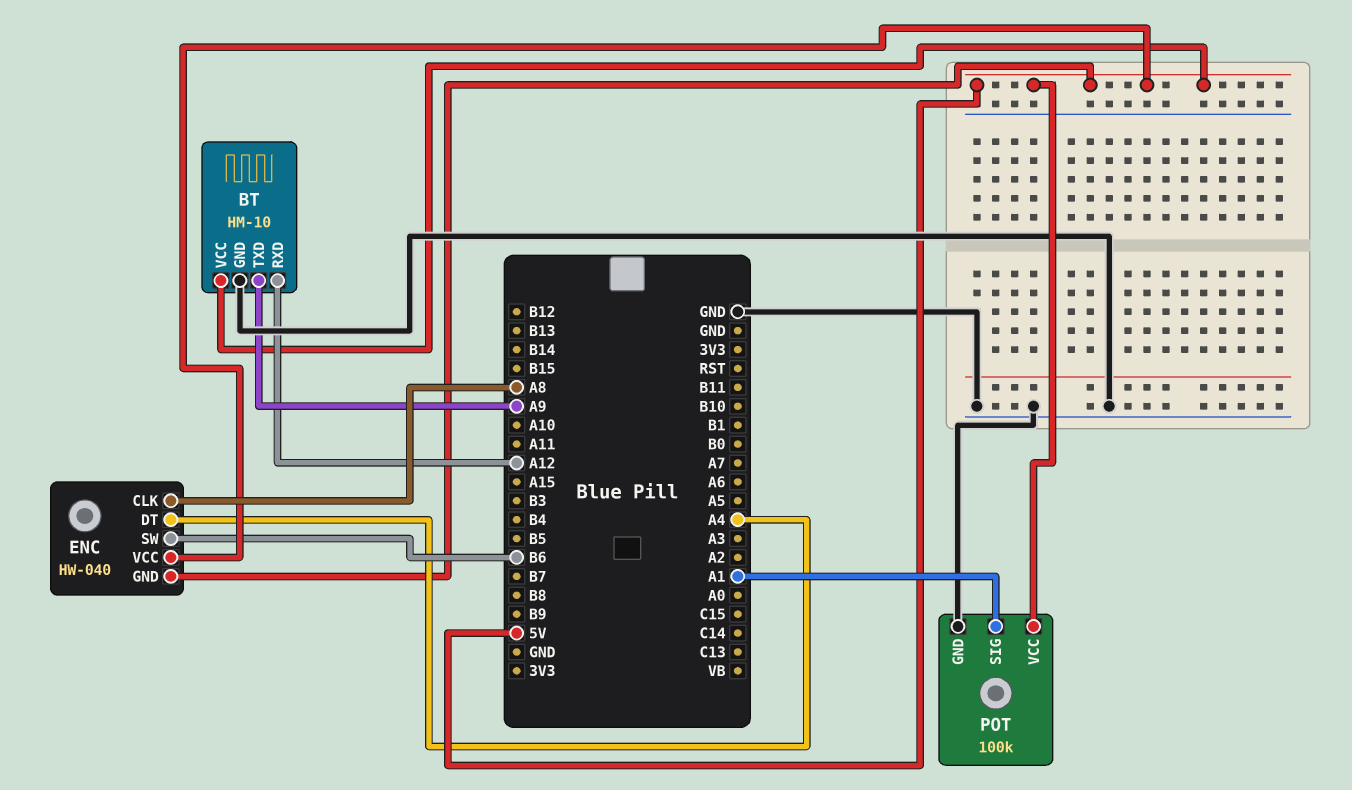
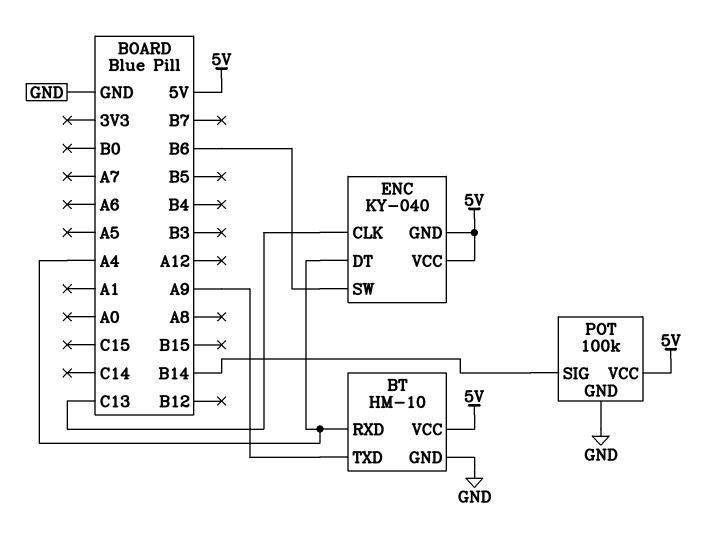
BT pin RXD: A12 -> A4
ENC: HW-040 -> KY-040
ENC pin CLK: A8 -> C13
POT pin SIG: A1 -> B14

